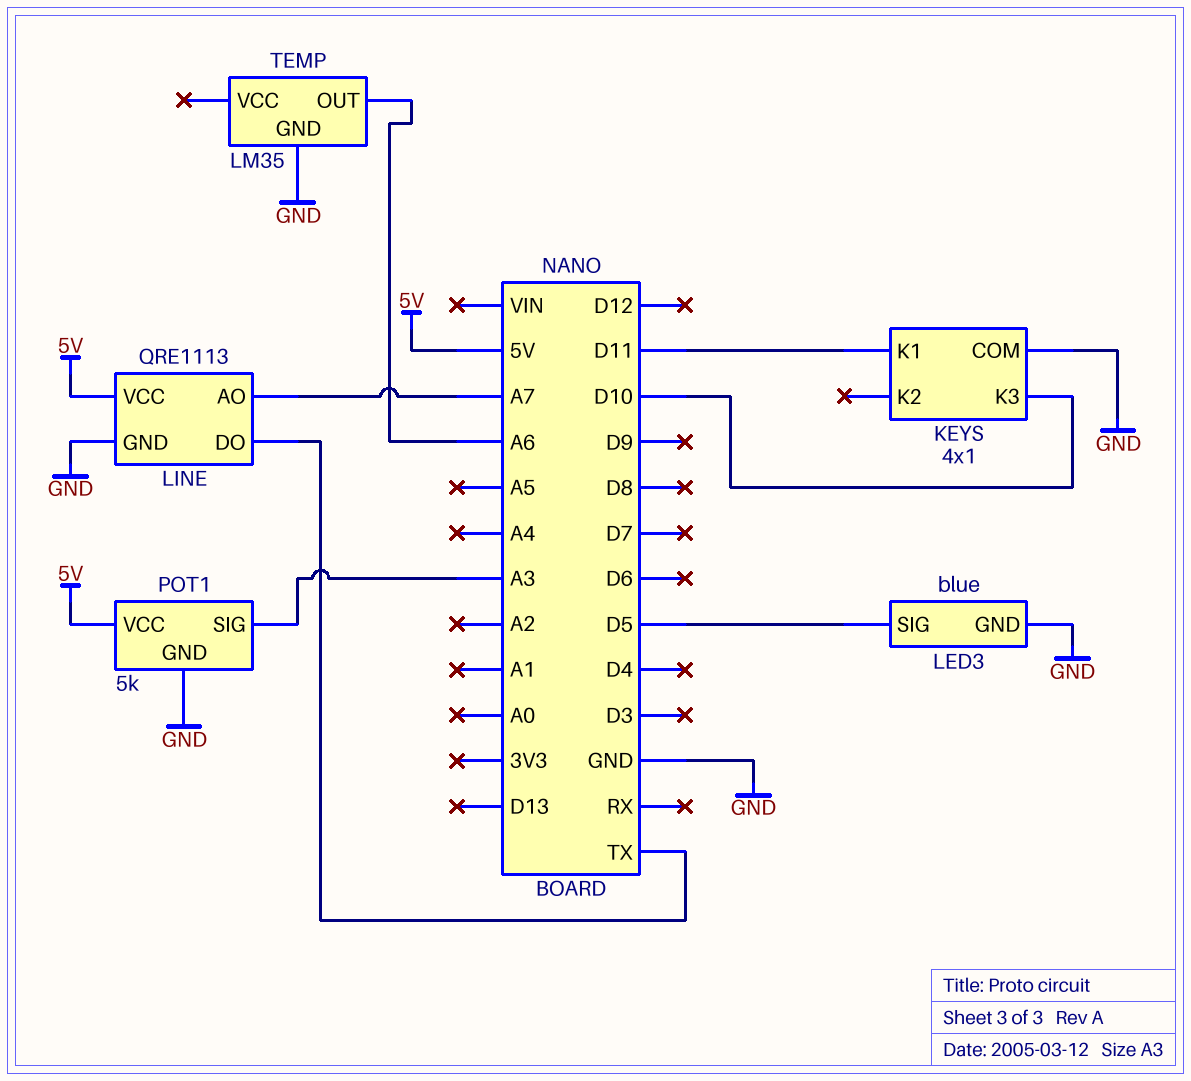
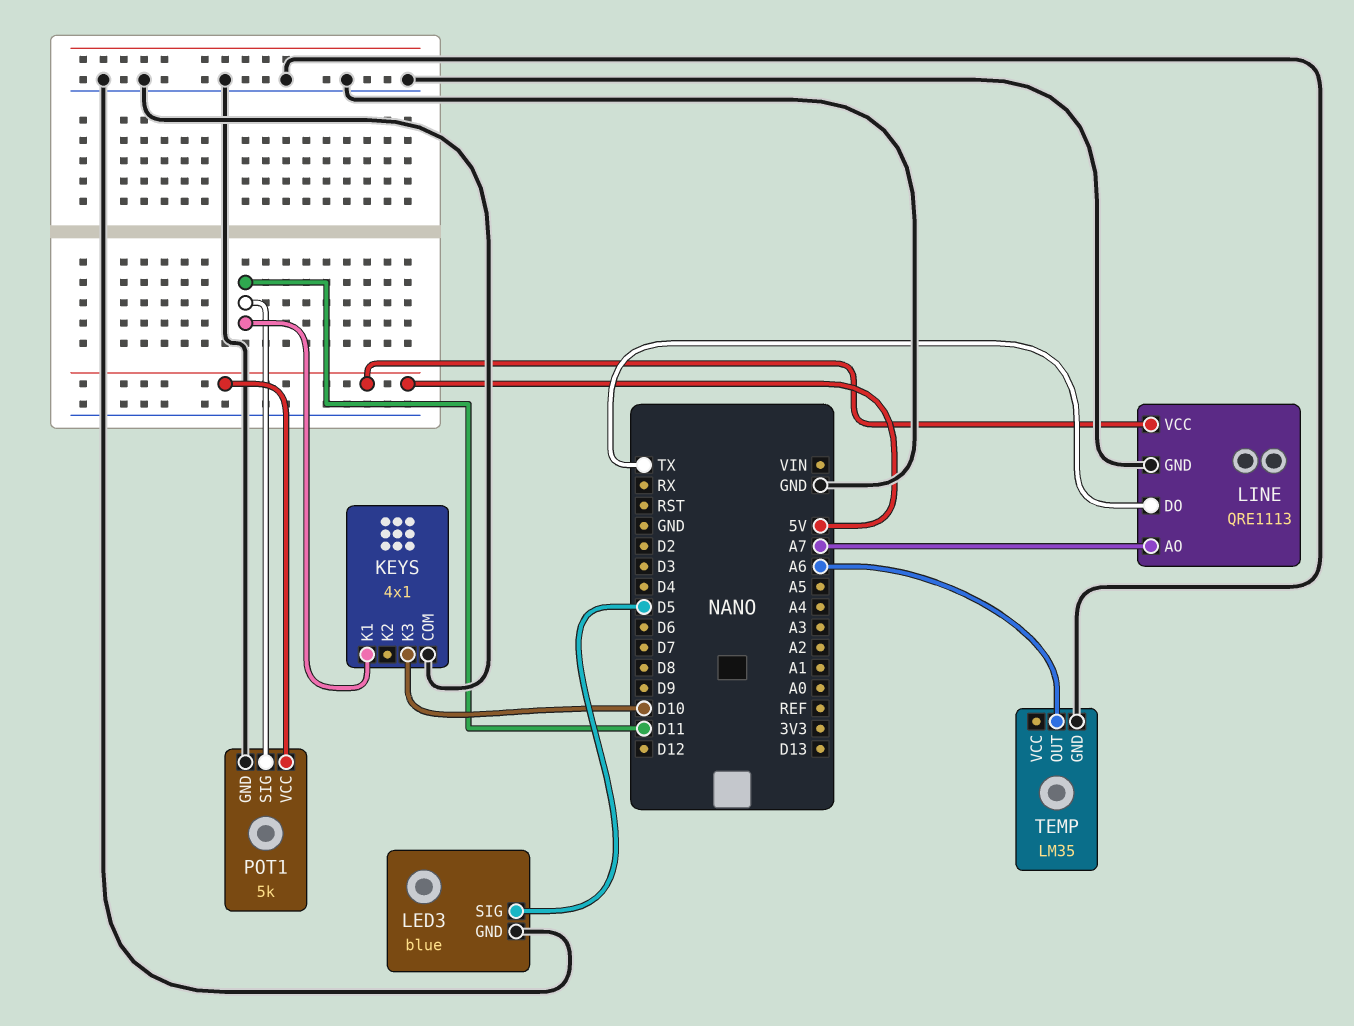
POT1 pin SIG: A3 -> D11

